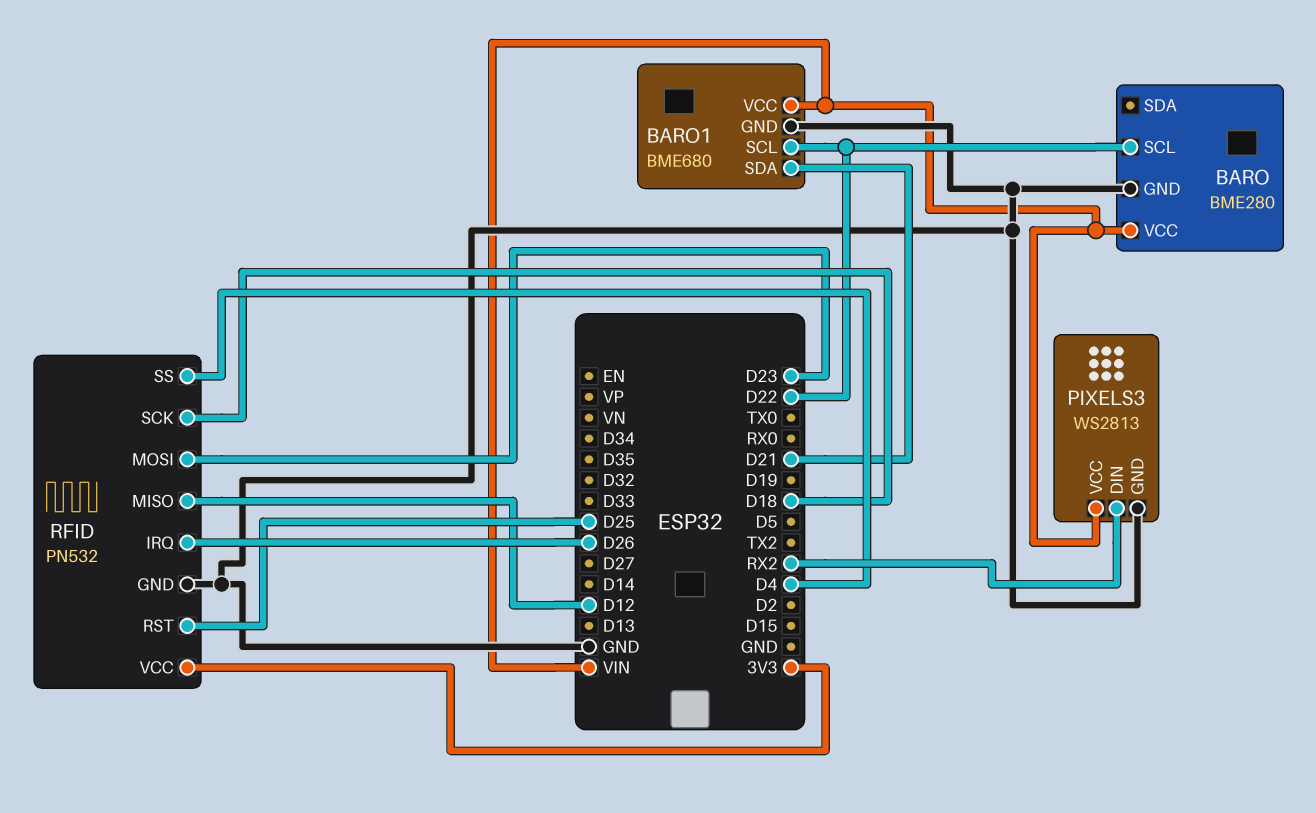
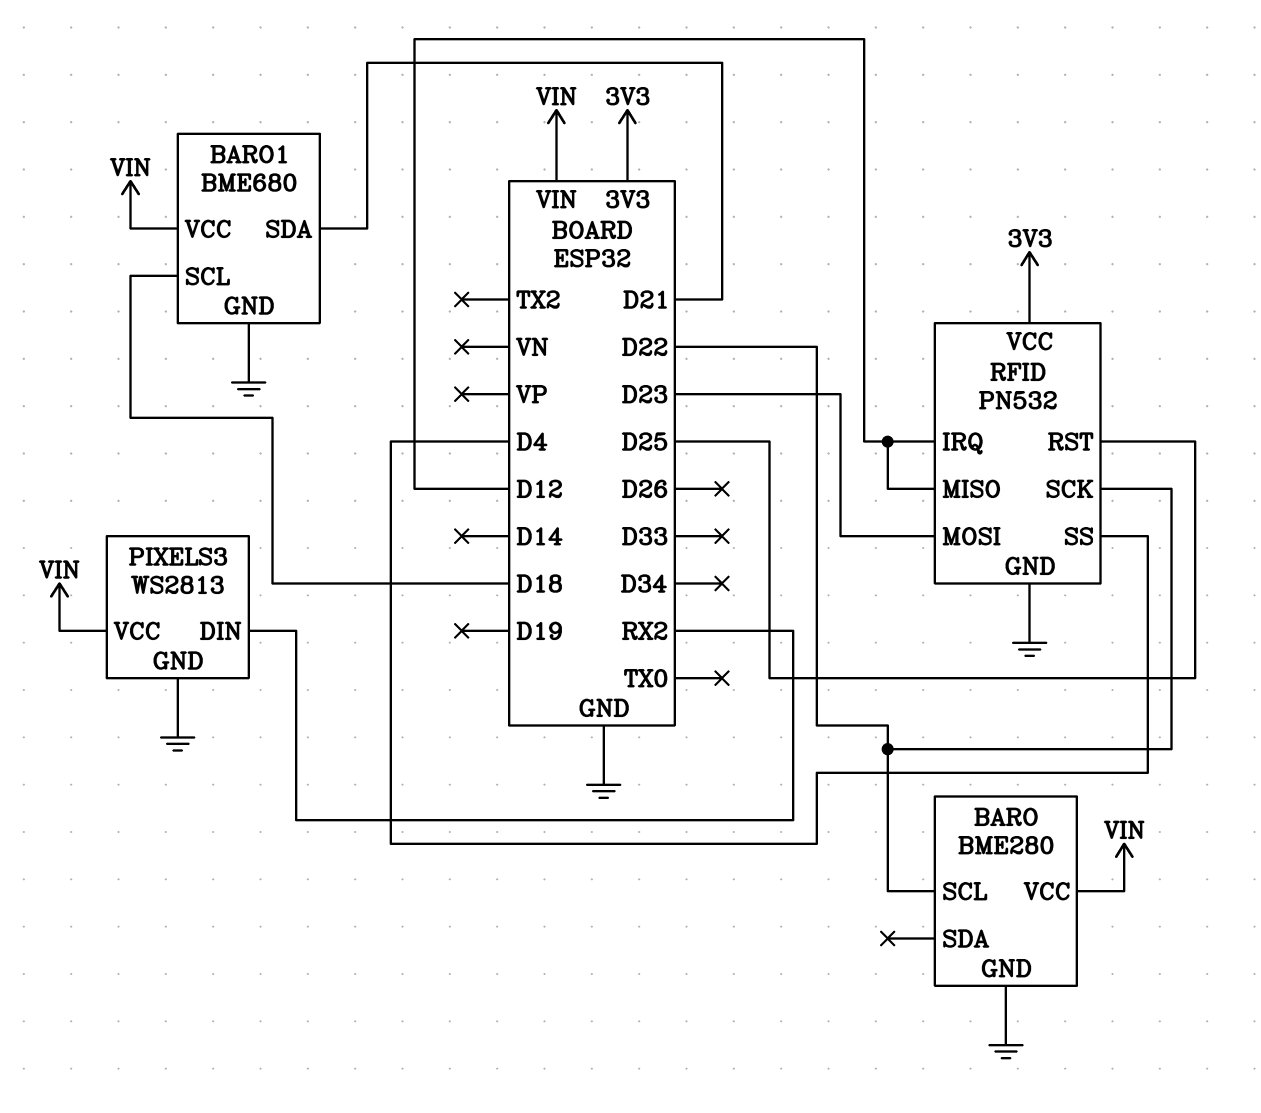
BARO1 pin SCL: D22 -> D18
RFID pin IRQ: D26 -> D12
RFID pin SCK: D18 -> D22

